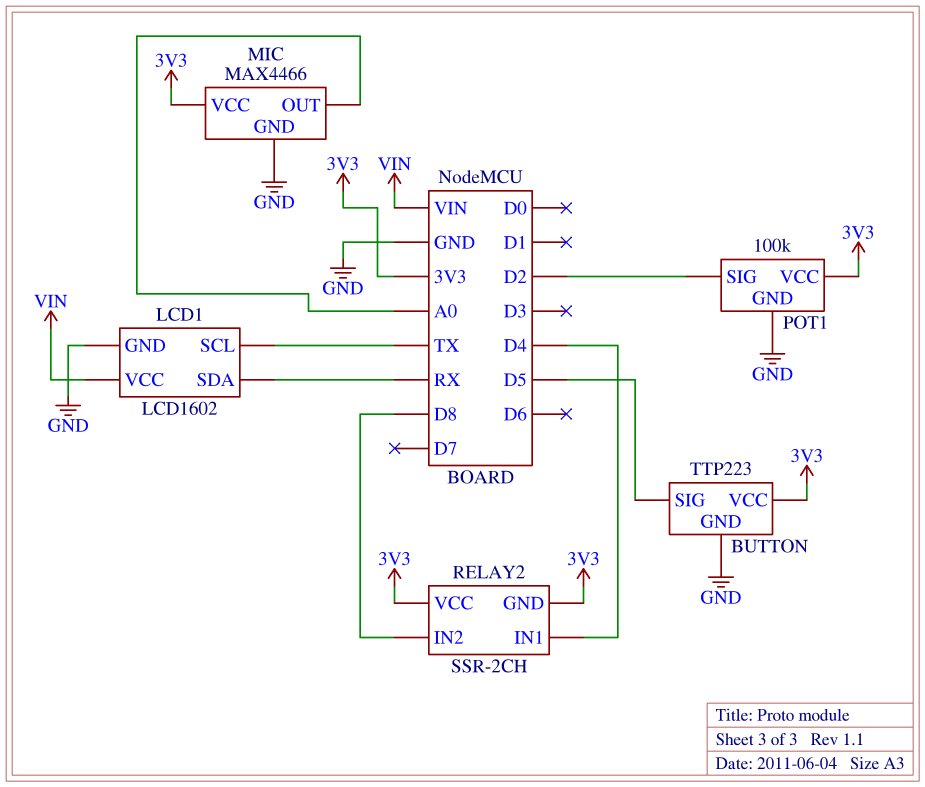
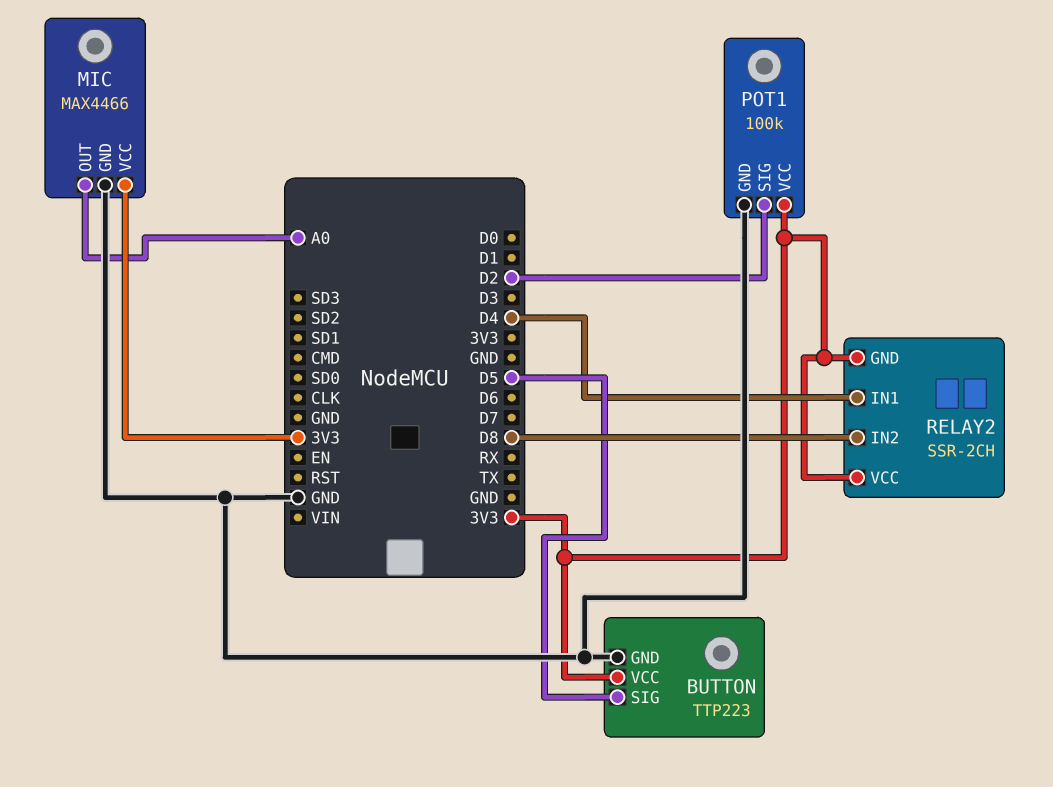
LCD1: LCD1602 -> none
LCD1 pin GND: GND -> none
LCD1 pin SCL: TX -> none
LCD1 pin SDA: RX -> none
LCD1 pin VCC: VIN -> none

